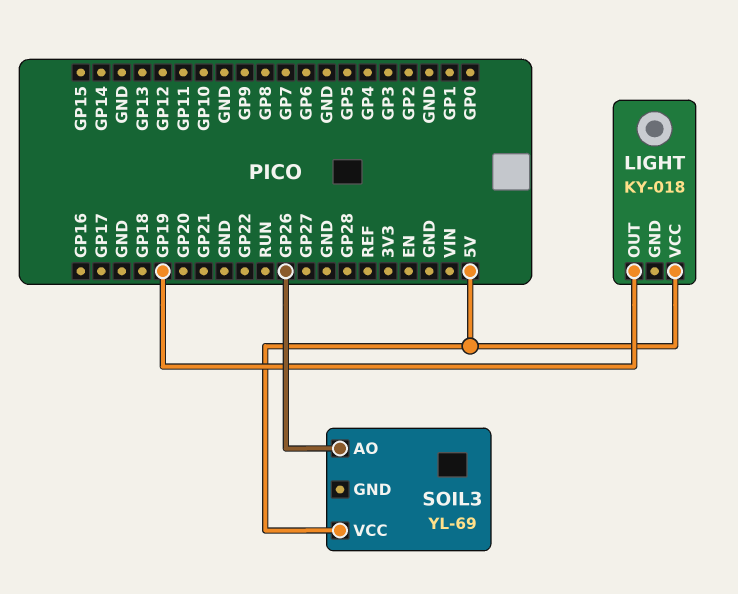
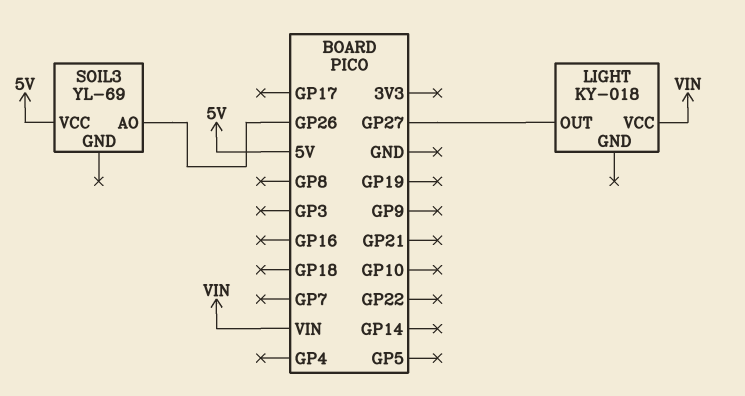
LIGHT pin OUT: GP19 -> GP27
LIGHT pin VCC: 5V -> VIN

